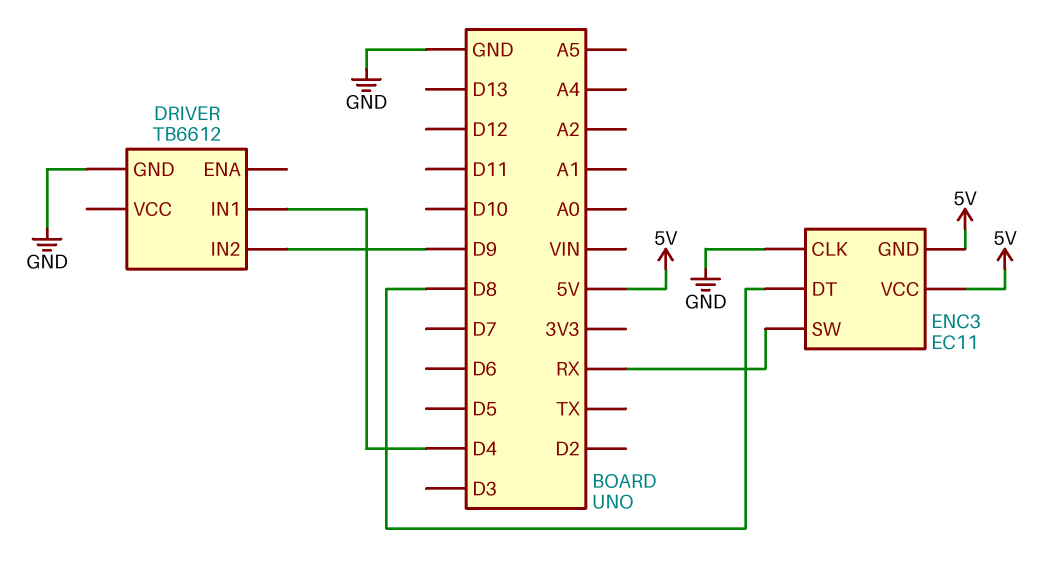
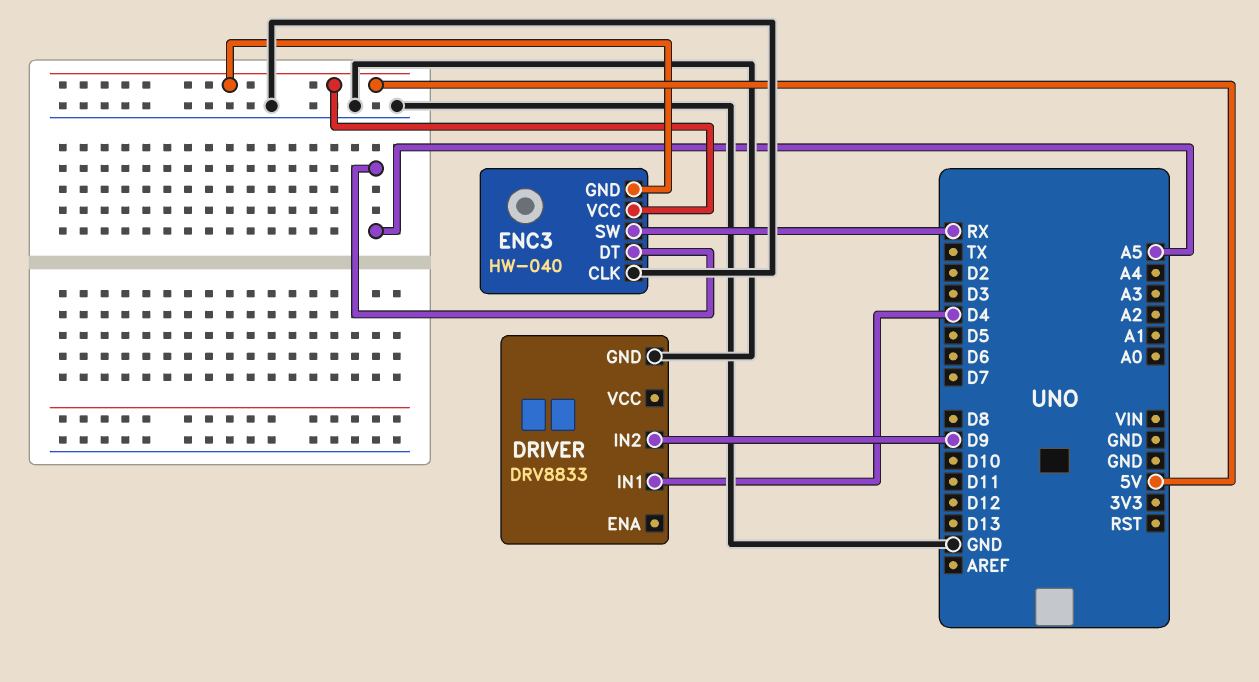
DRIVER: TB6612 -> DRV8833
ENC3: EC11 -> HW-040
ENC3 pin DT: D8 -> A5

